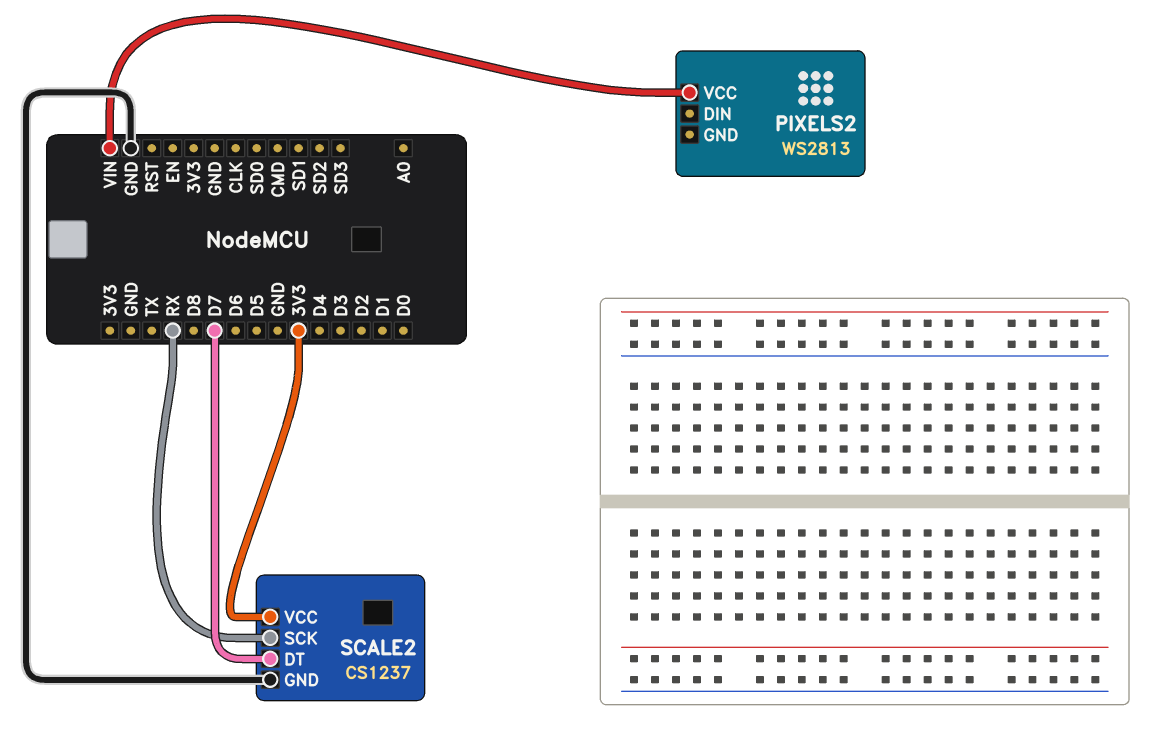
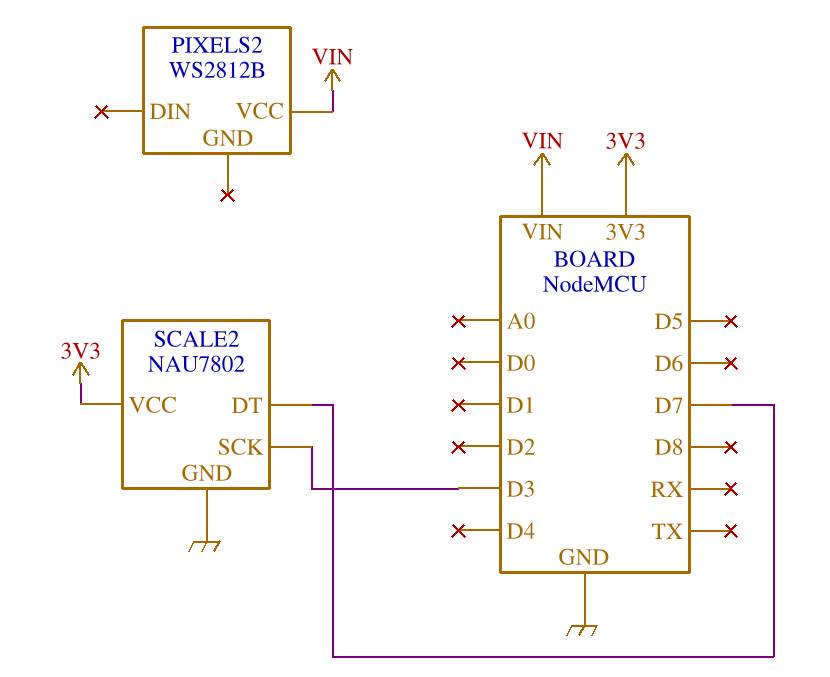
PIXELS2: WS2813 -> WS2812B
SCALE2: CS1237 -> NAU7802
SCALE2 pin SCK: RX -> D3

